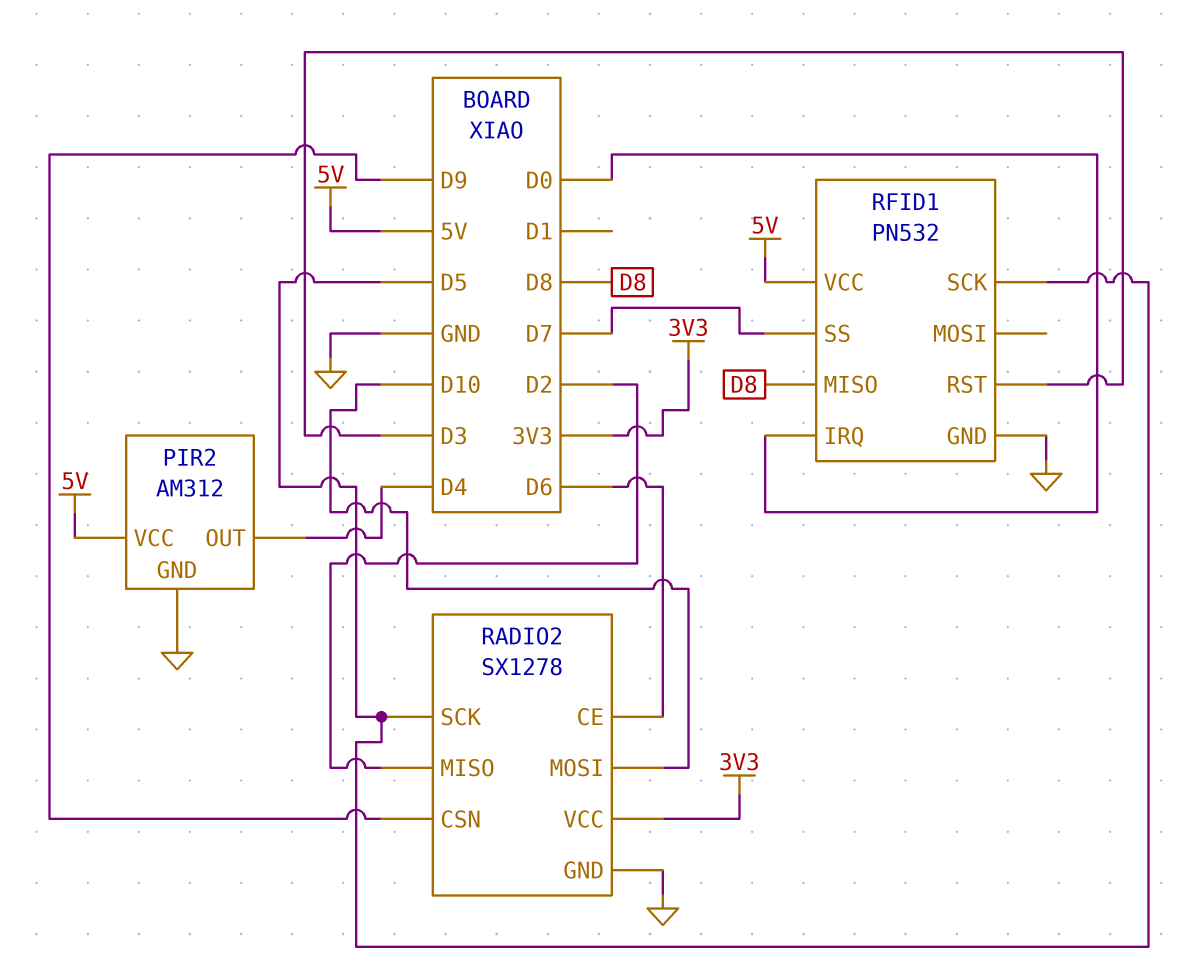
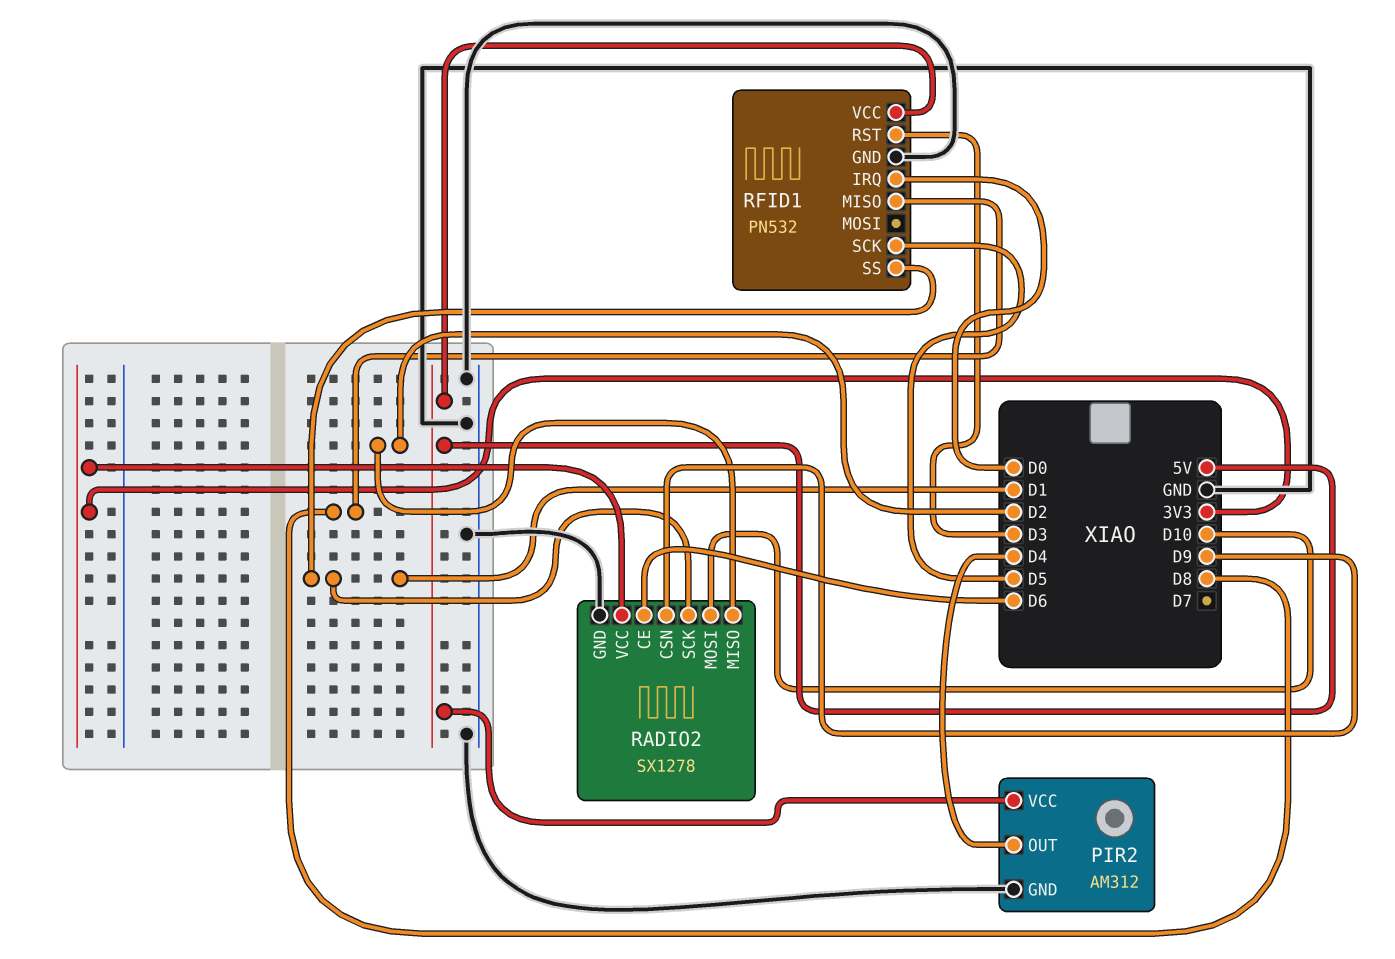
RADIO2 pin SCK: D5 -> D1
RFID1 pin SS: D7 -> D1

